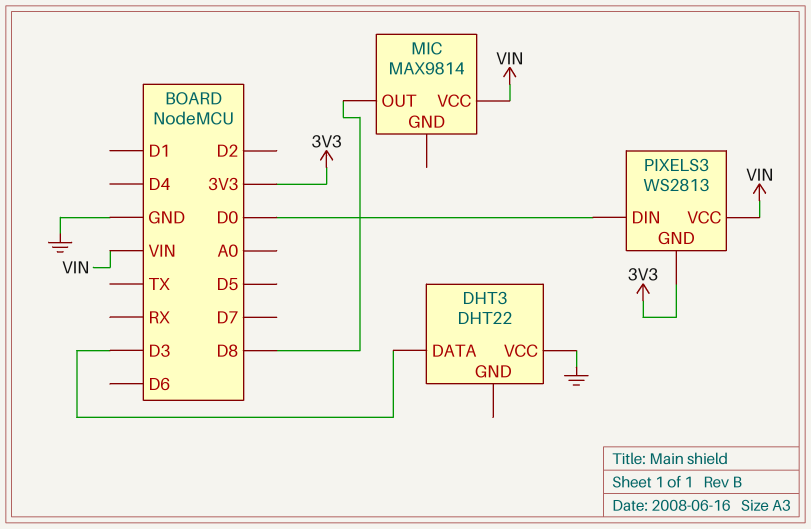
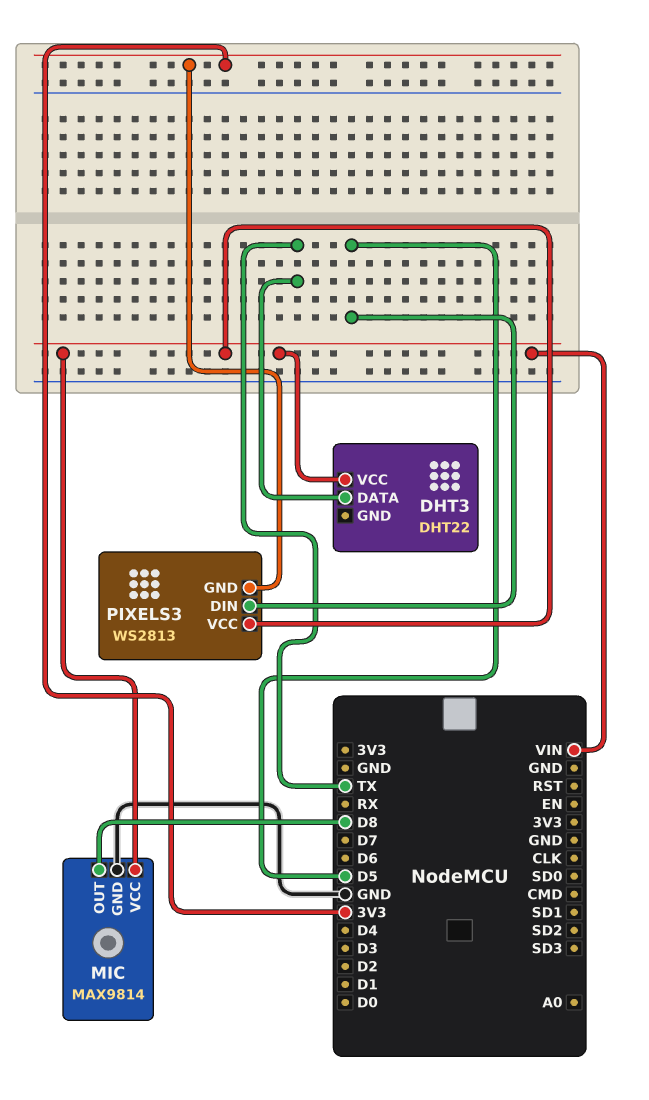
DHT3 pin DATA: D3 -> TX
DHT3 pin VCC: GND -> VIN
MIC pin GND: none -> GND
PIXELS3 pin DIN: D0 -> D5

